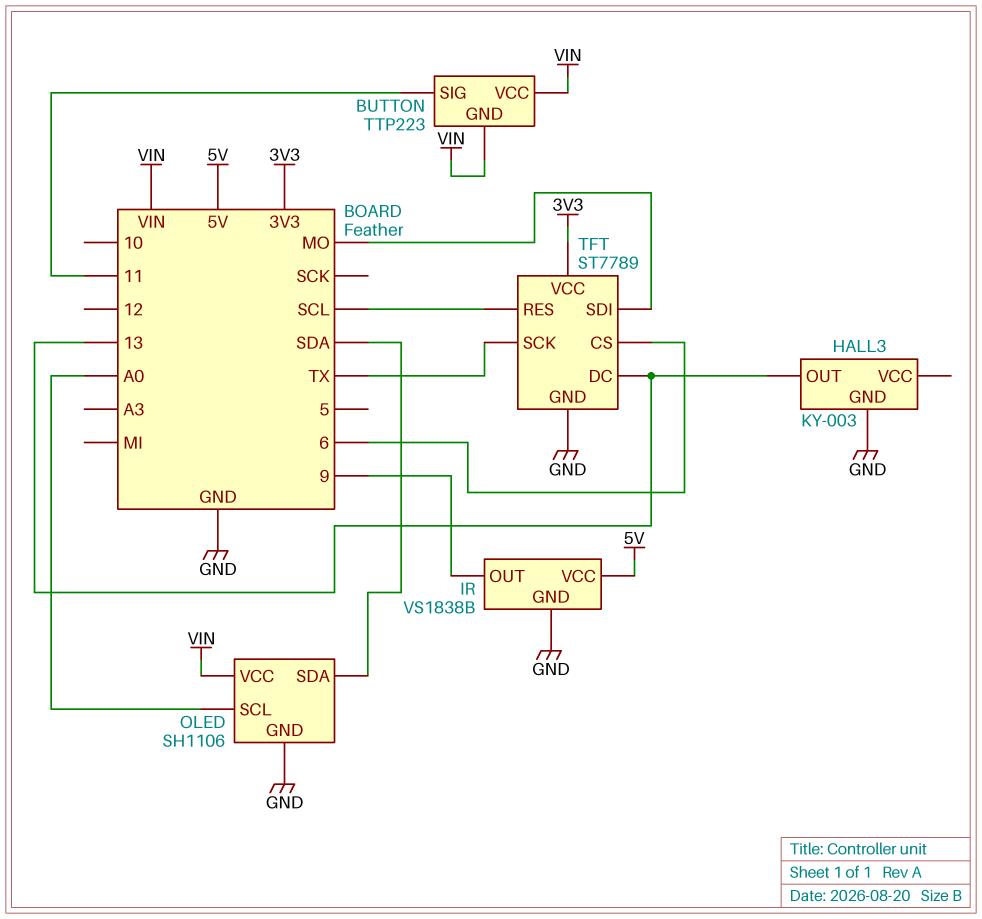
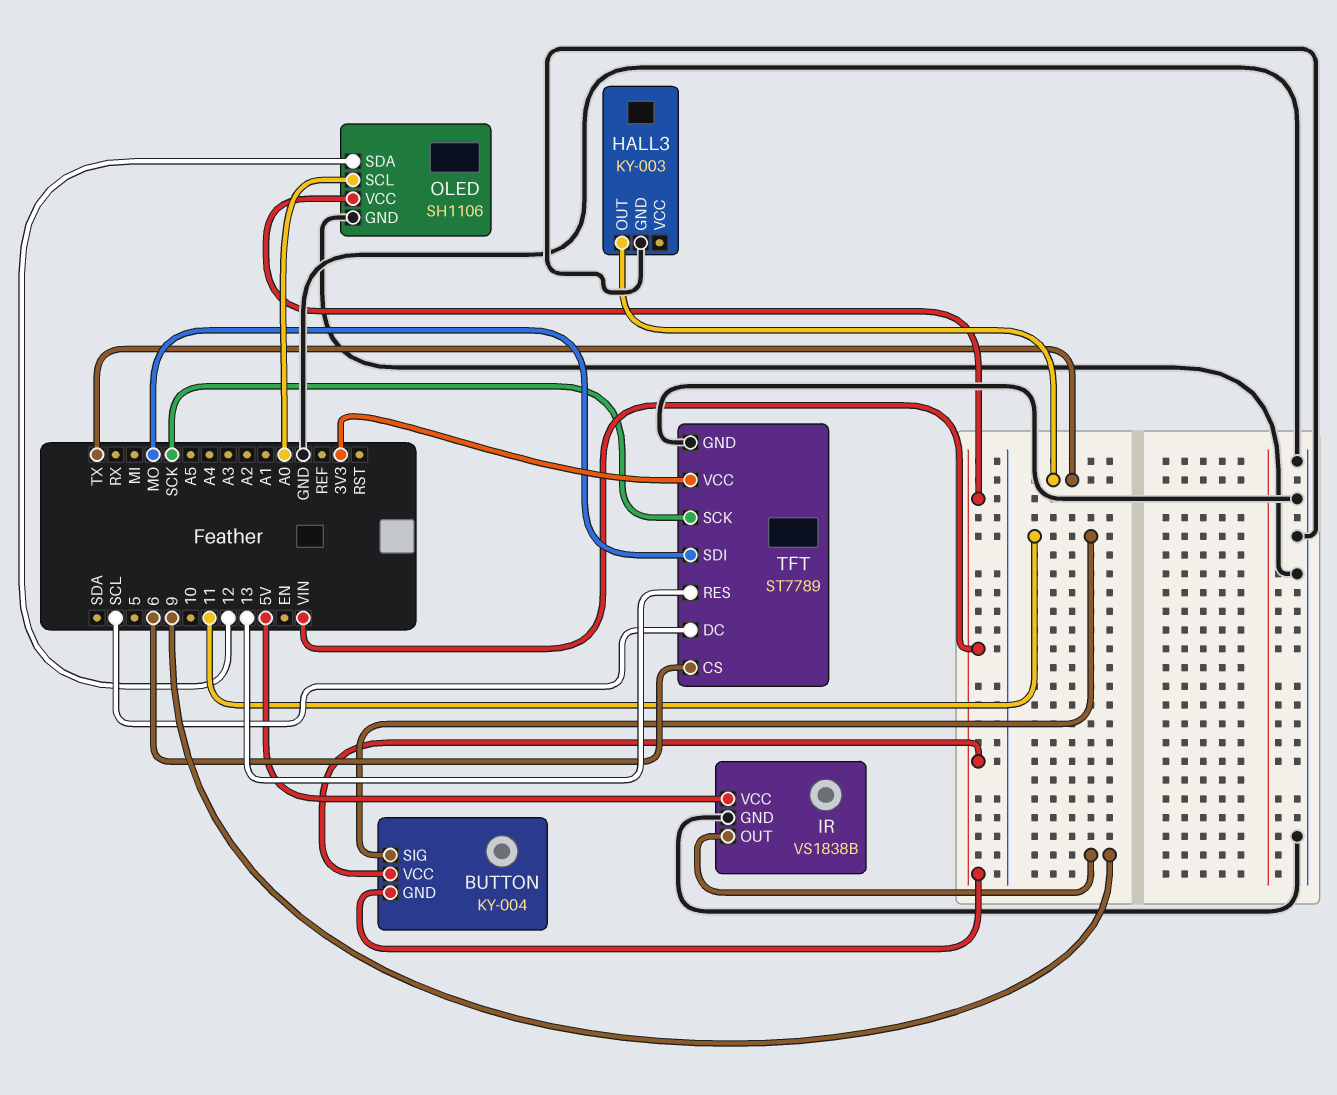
BUTTON: TTP223 -> KY-004
HALL3 pin OUT: 13 -> TX
OLED pin SDA: SDA -> 12
TFT pin DC: 13 -> SCL
TFT pin RES: SCL -> 13
TFT pin SCK: TX -> SCK

